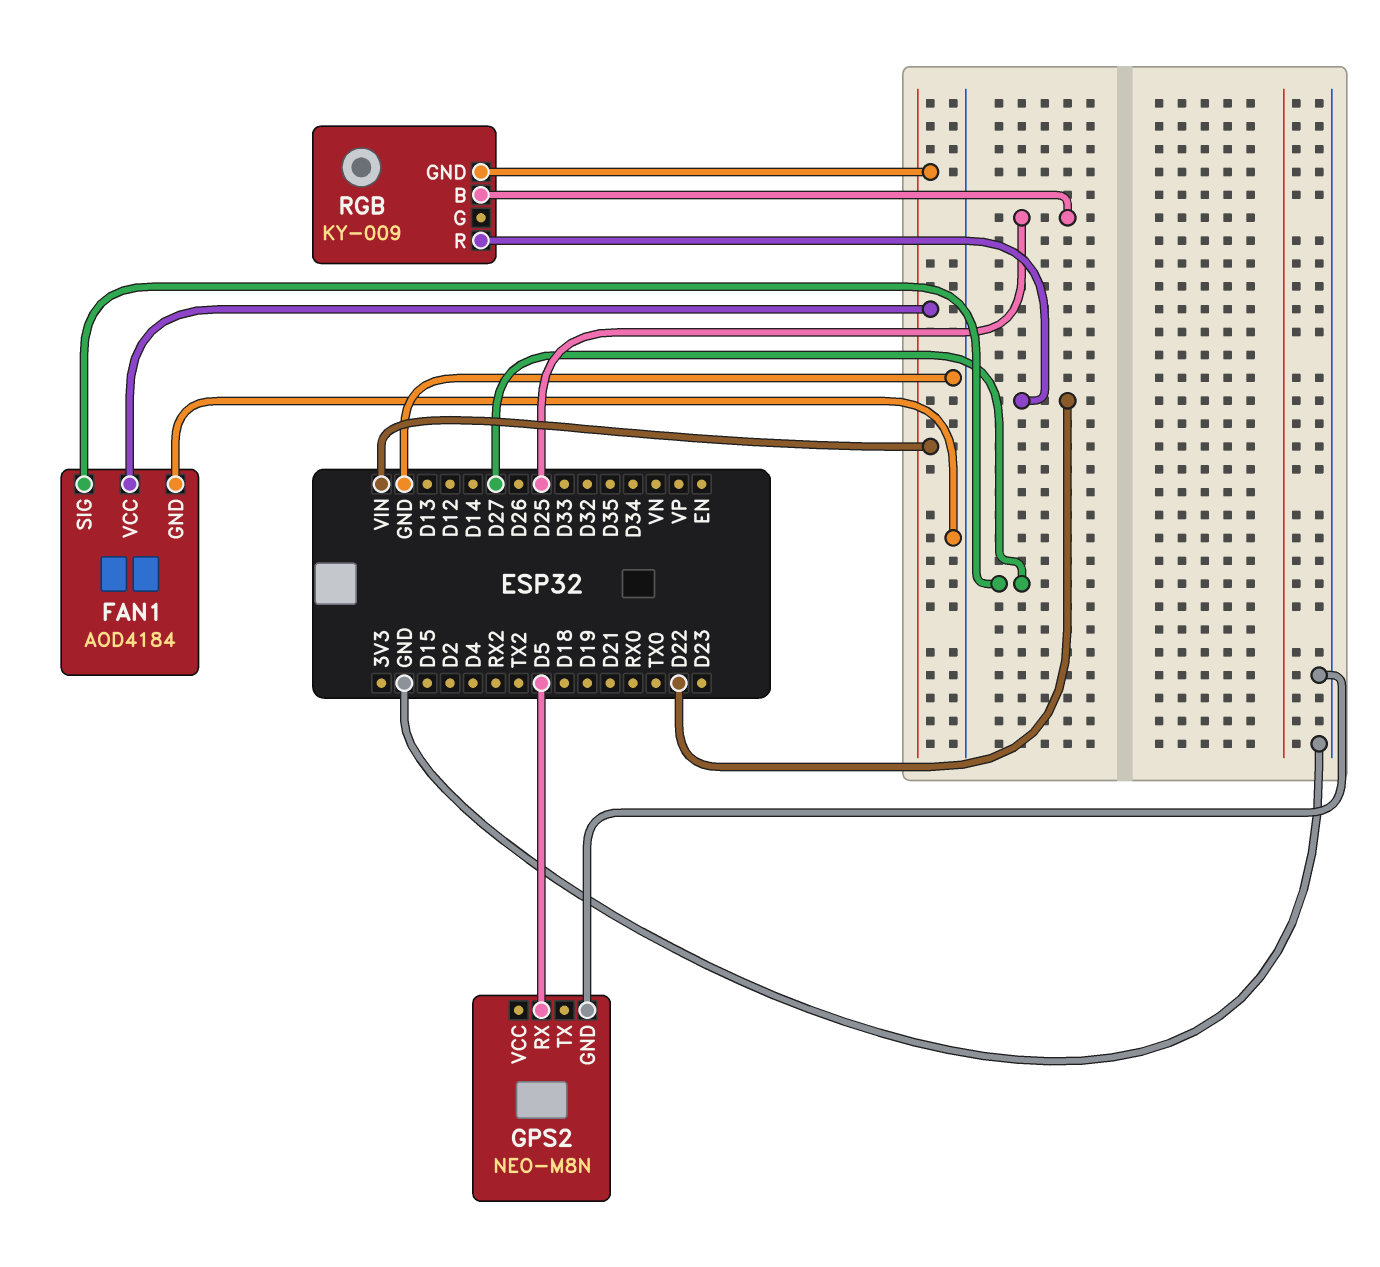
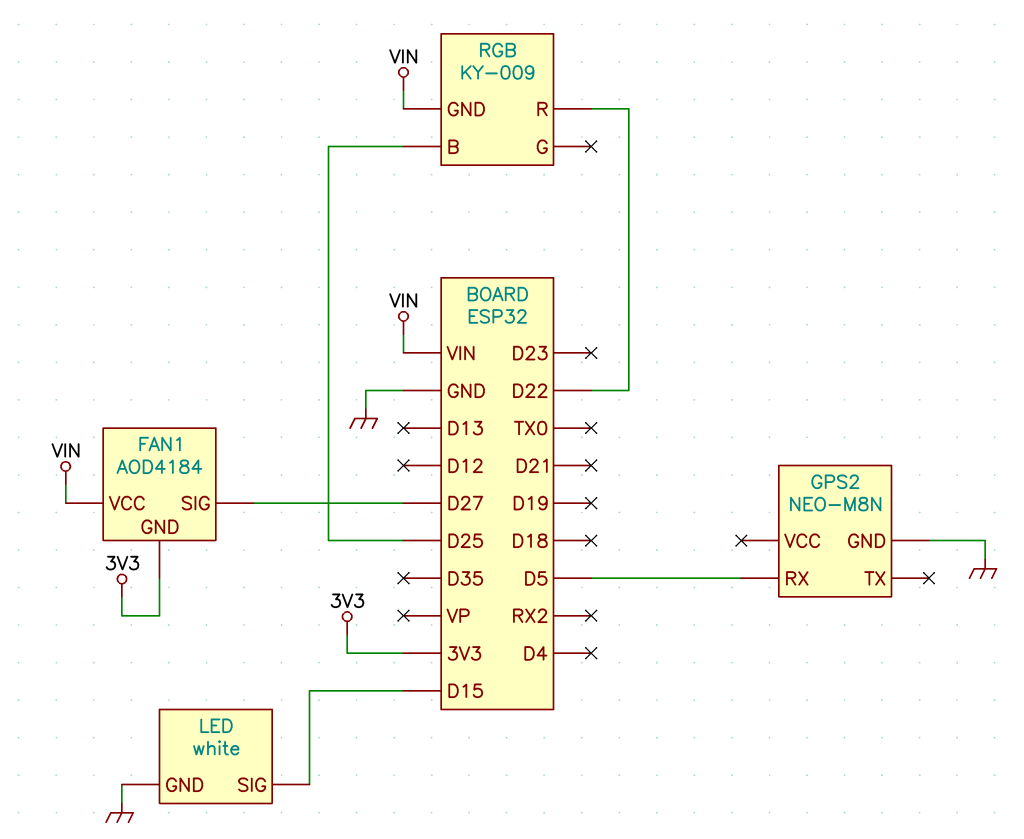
FAN1 pin GND: GND -> 3V3
LED: none -> white
LED pin GND: none -> GND
LED pin SIG: none -> D15

